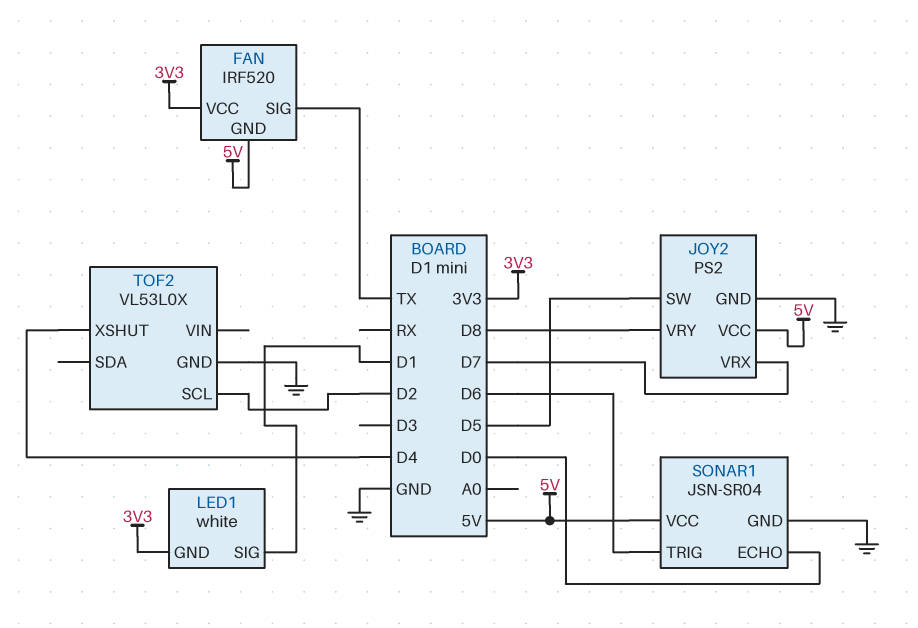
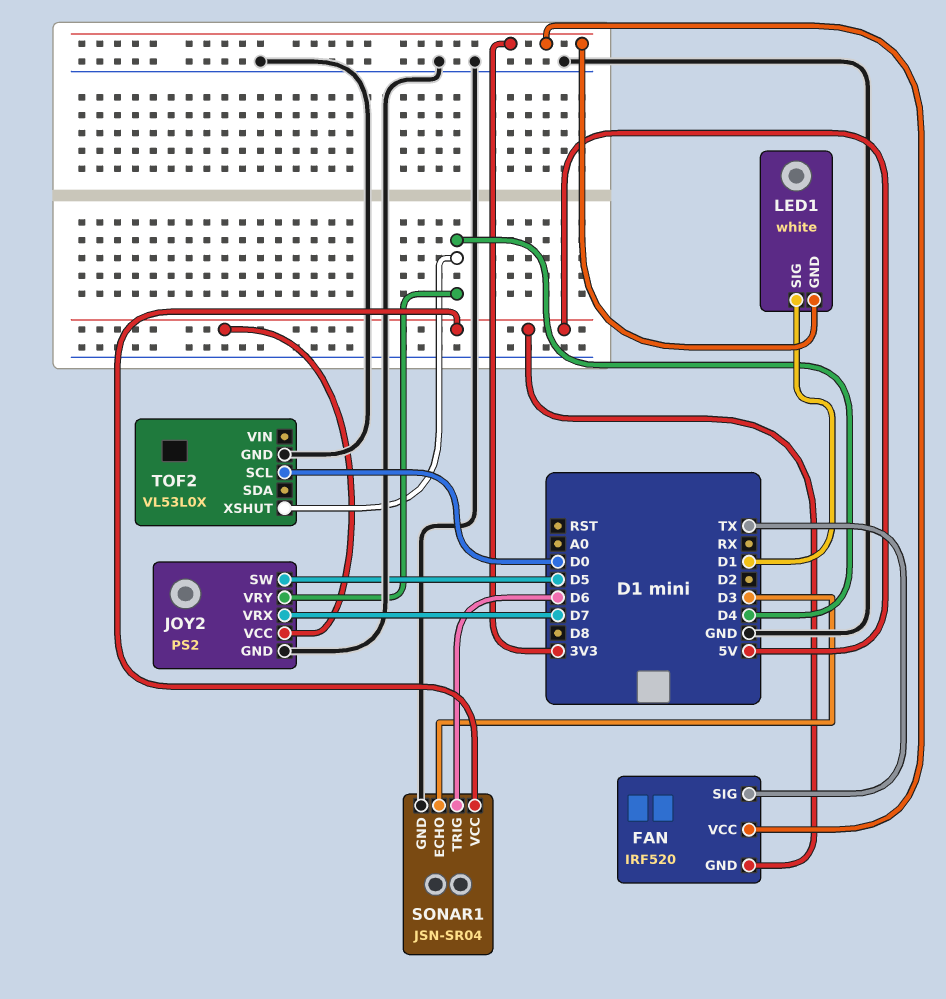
JOY2 pin VRY: D8 -> D4
SONAR1 pin ECHO: D0 -> D3
TOF2 pin SCL: D2 -> D0

